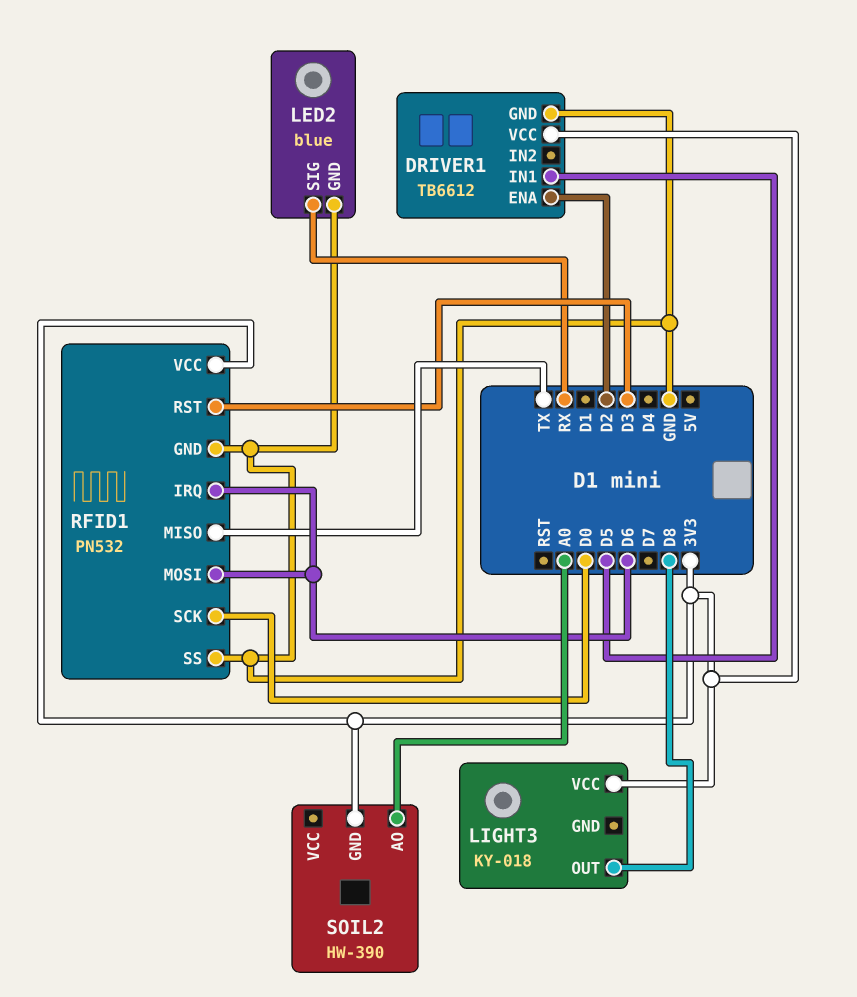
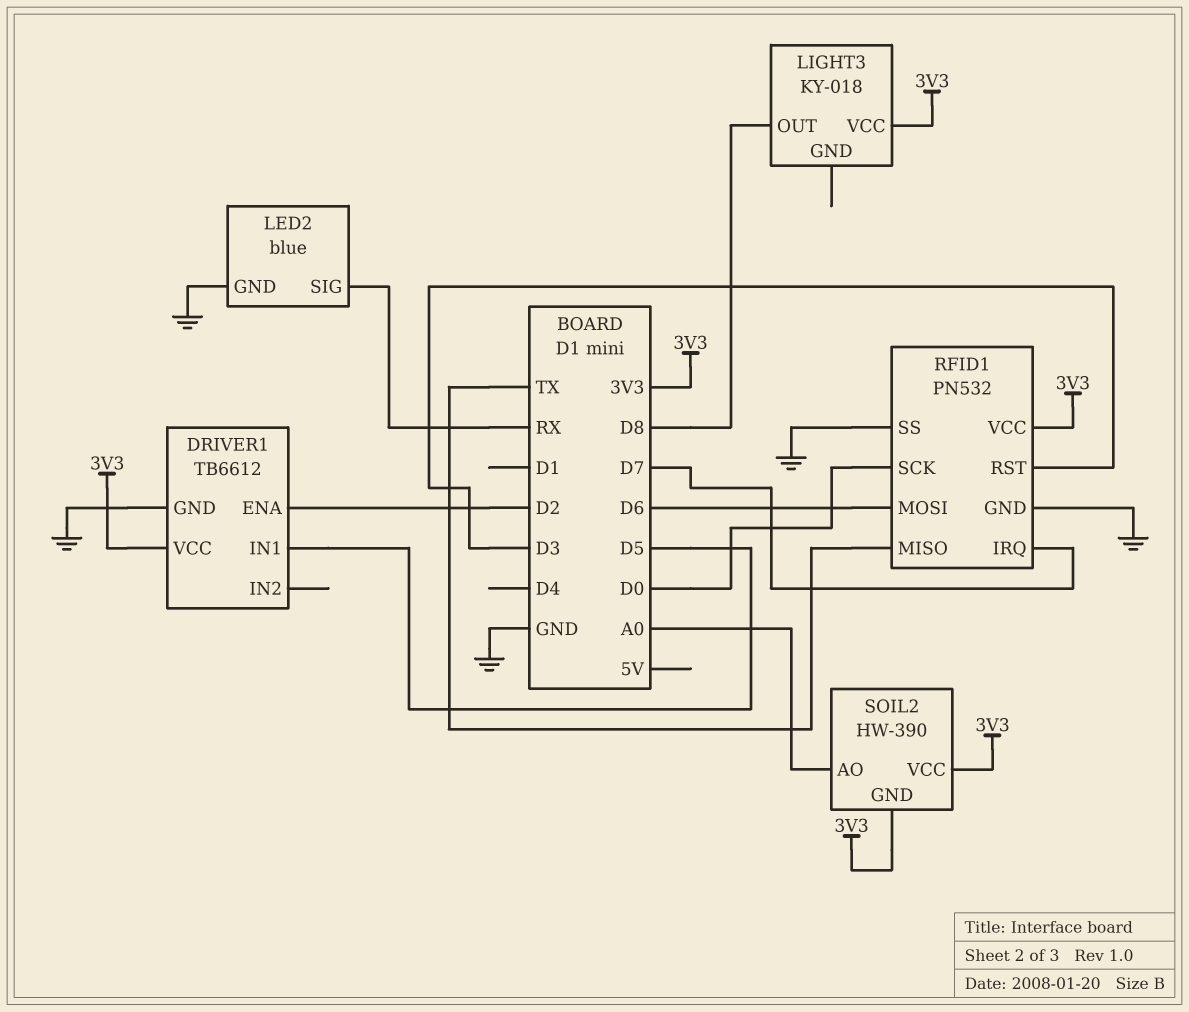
RFID1 pin IRQ: D6 -> D7
SOIL2 pin VCC: none -> 3V3

